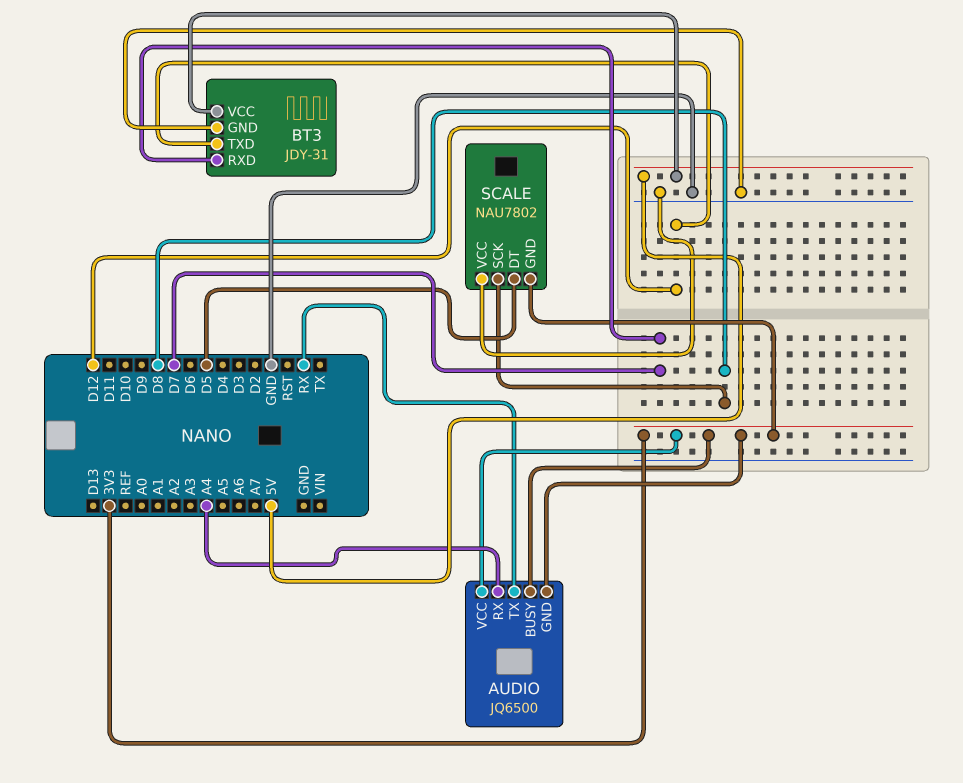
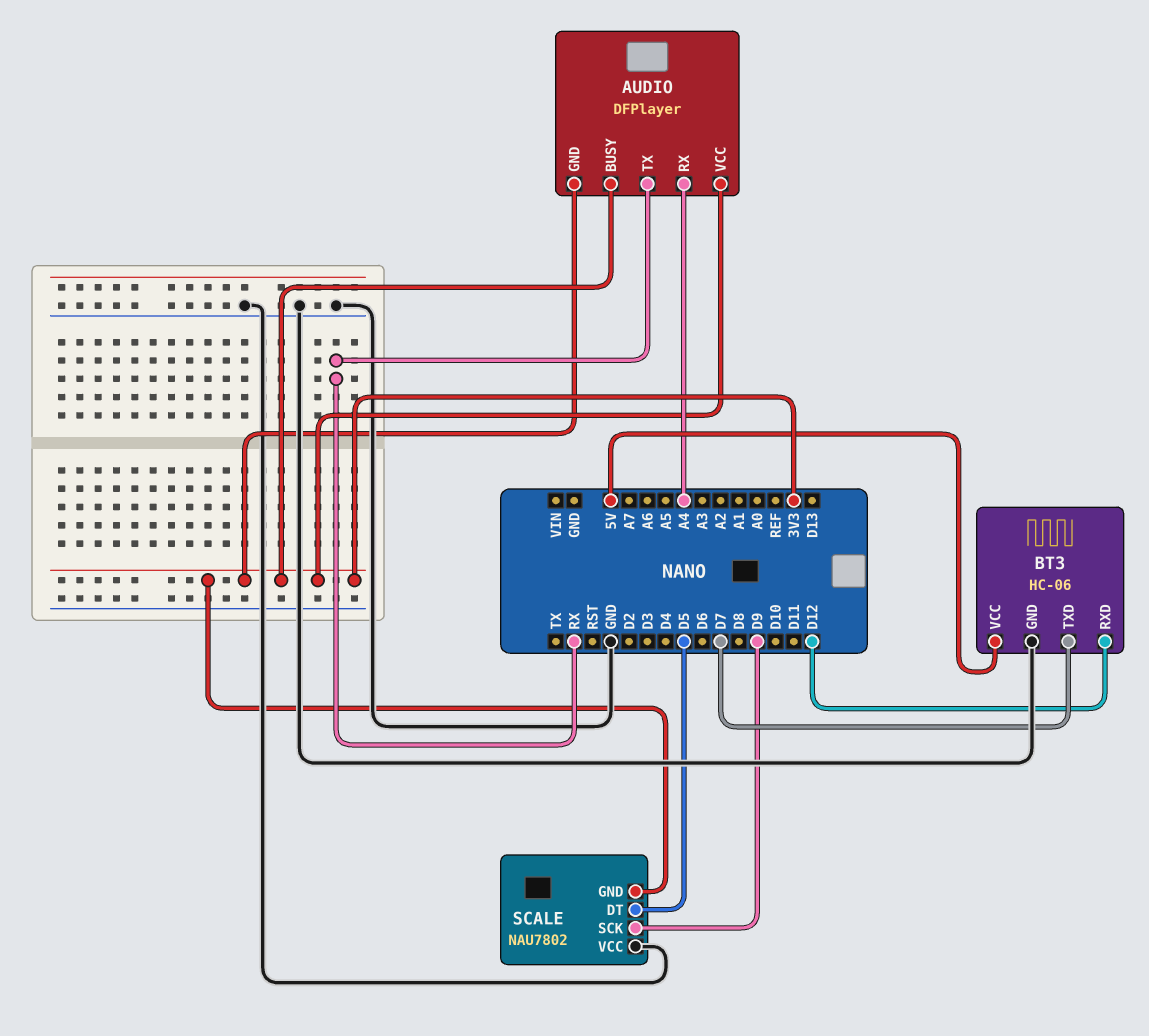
AUDIO: JQ6500 -> DFPlayer
BT3: JDY-31 -> HC-06
BT3 pin RXD: D7 -> D12
BT3 pin TXD: D12 -> D7
SCALE pin SCK: D8 -> D9

